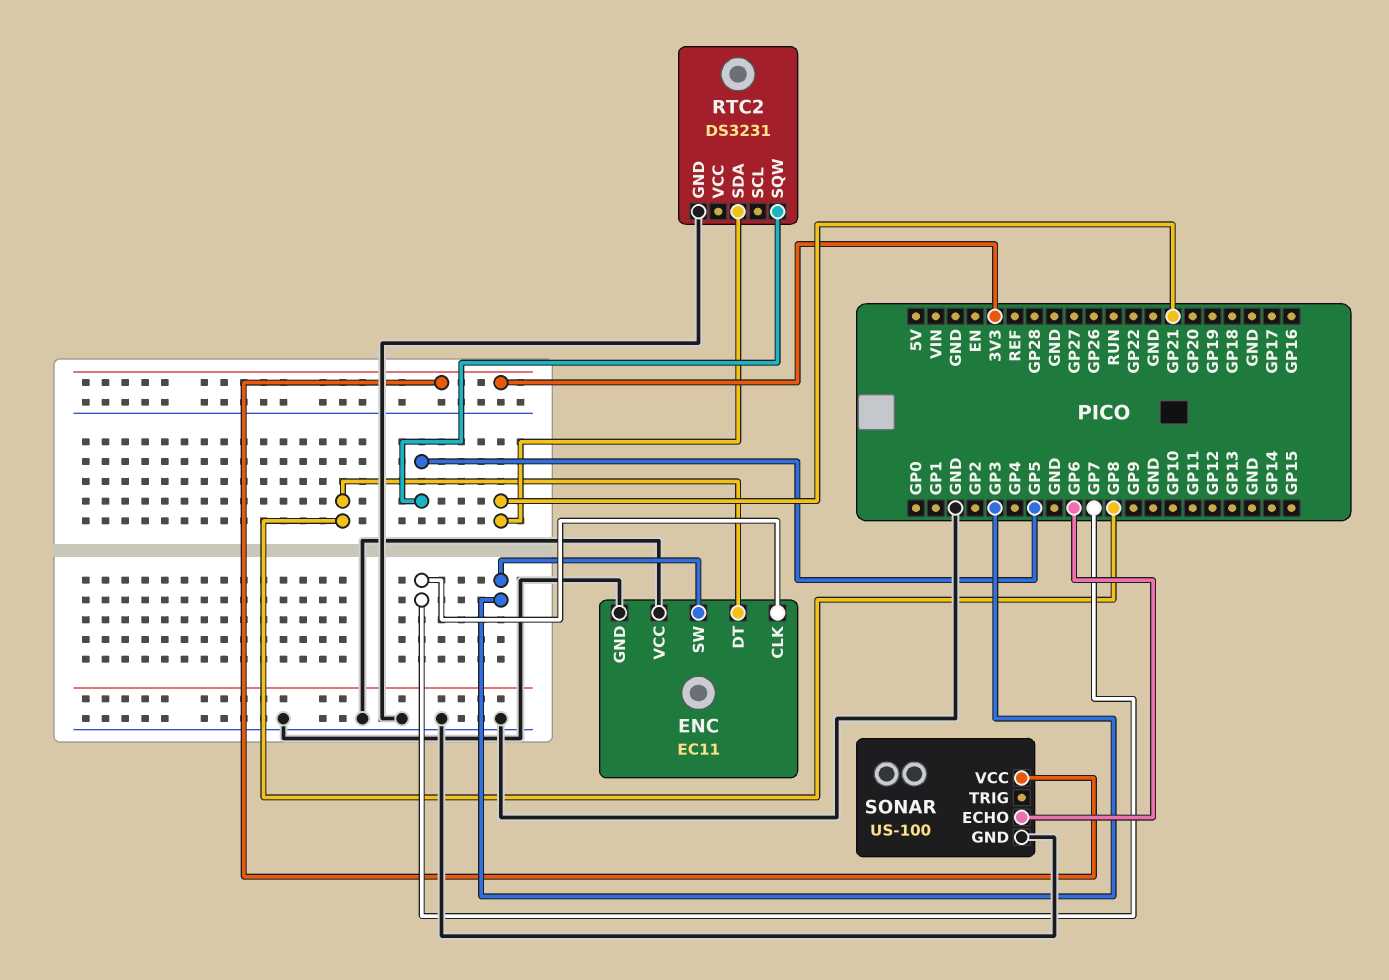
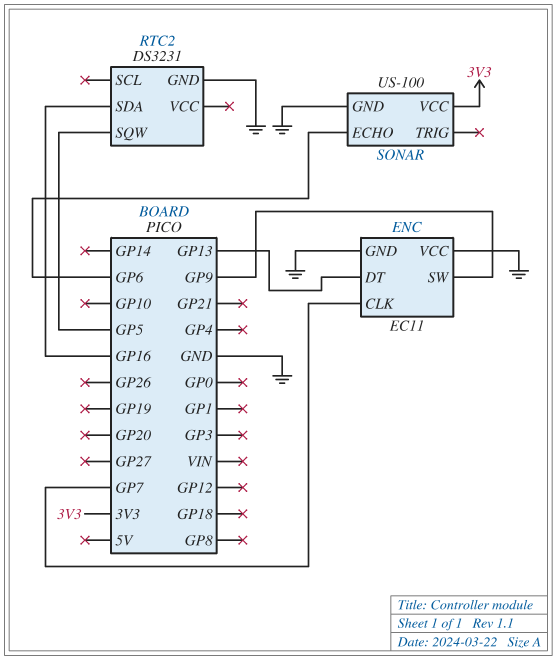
ENC pin DT: GP8 -> GP13
ENC pin SW: GP3 -> GP9
RTC2 pin SDA: GP21 -> GP16

